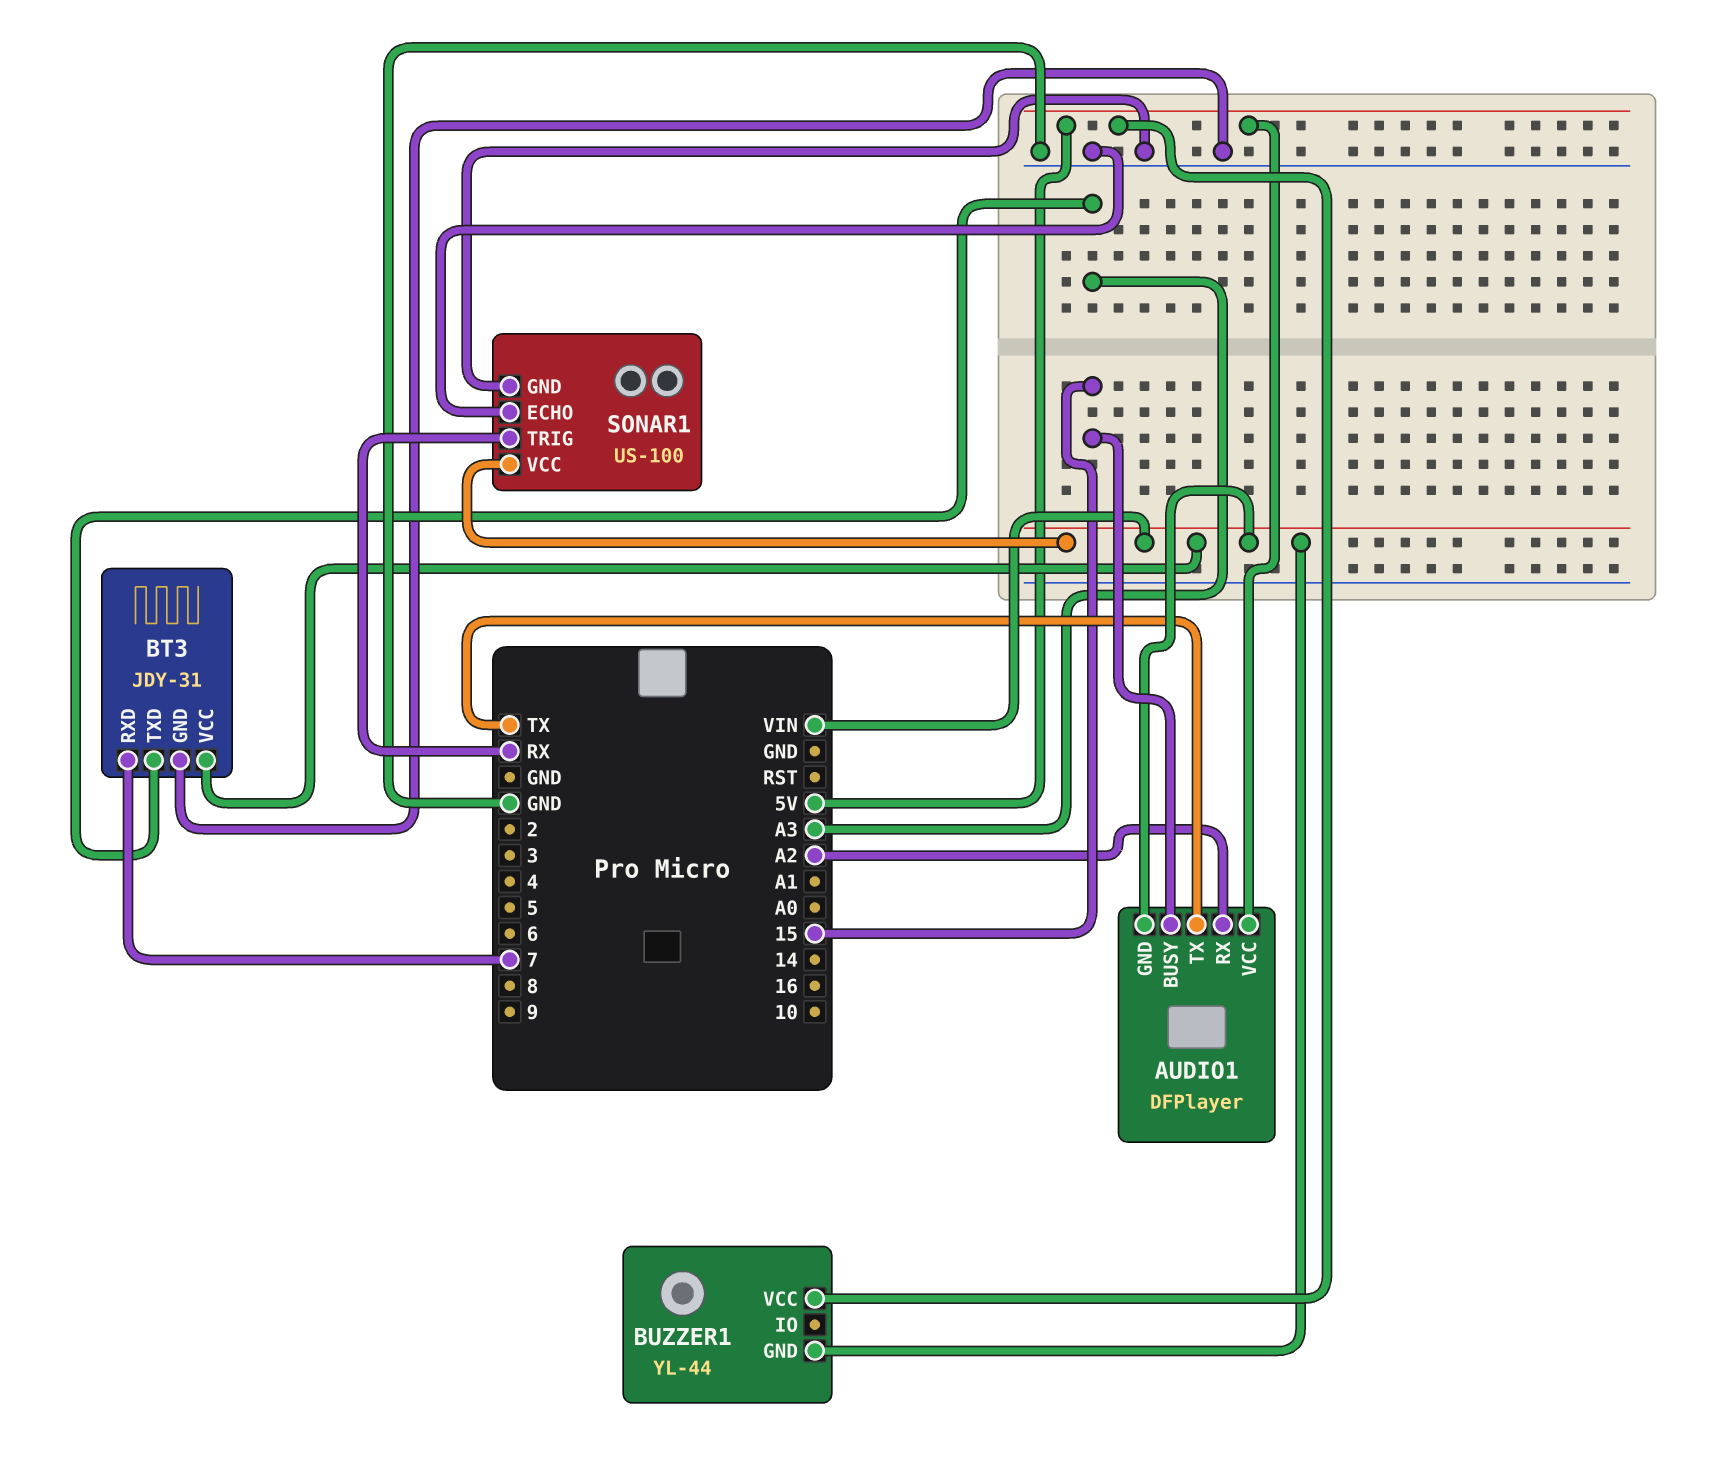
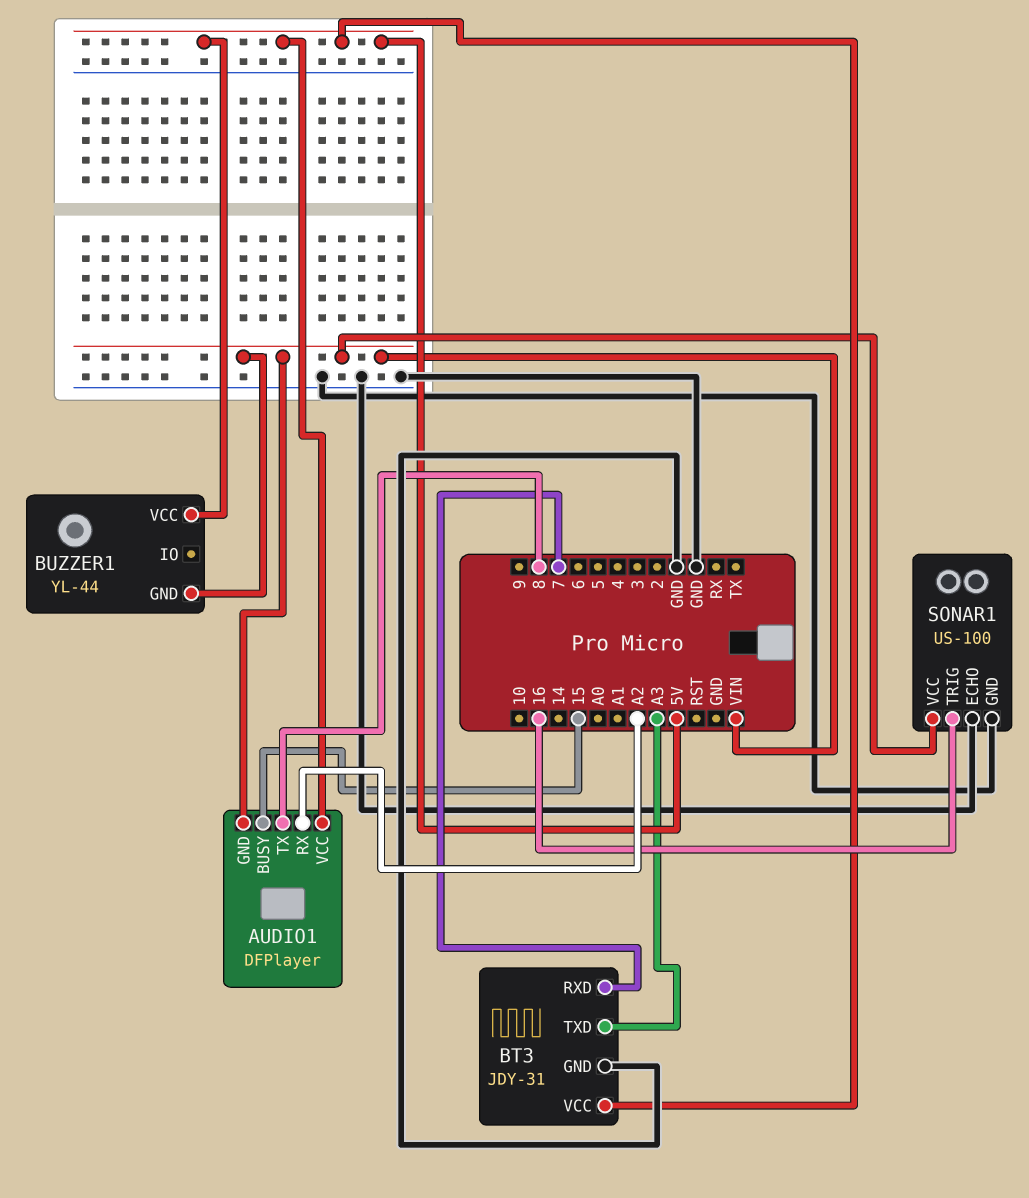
AUDIO1 pin TX: TX -> 8
BT3 pin VCC: VIN -> 5V
SONAR1 pin TRIG: RX -> 16

